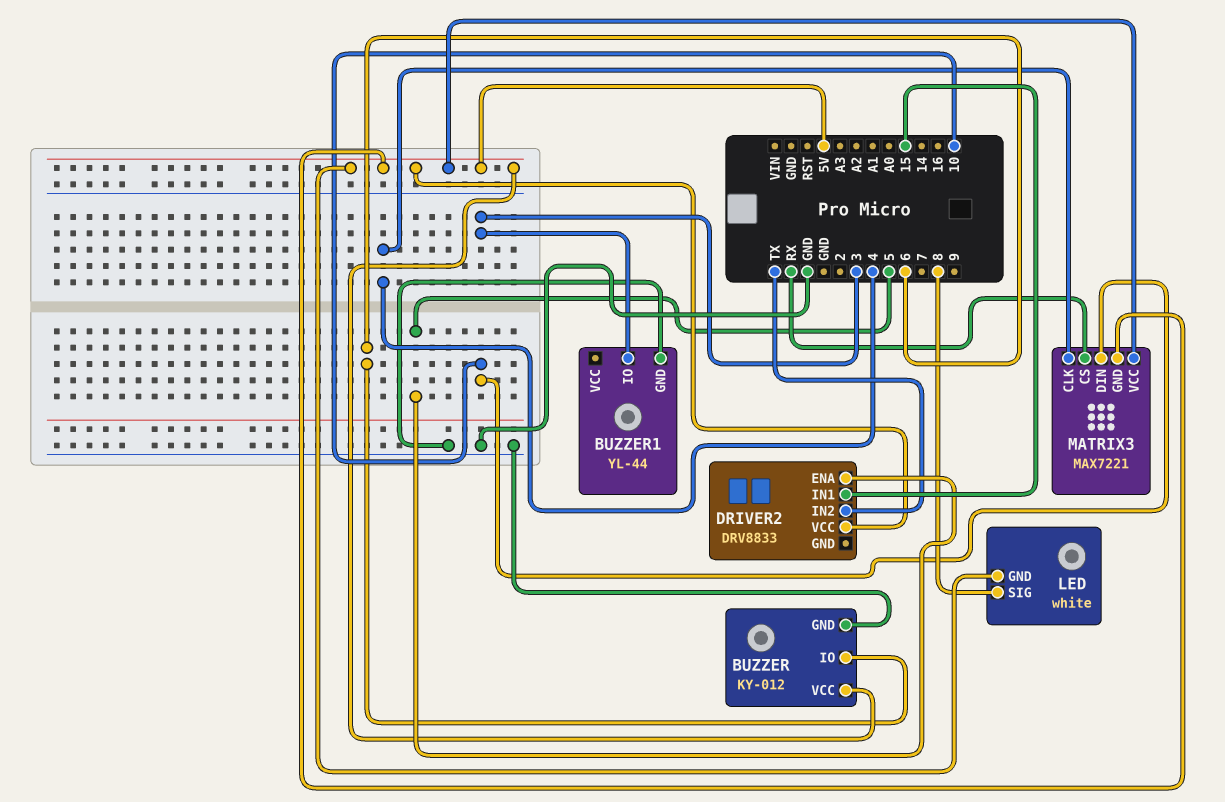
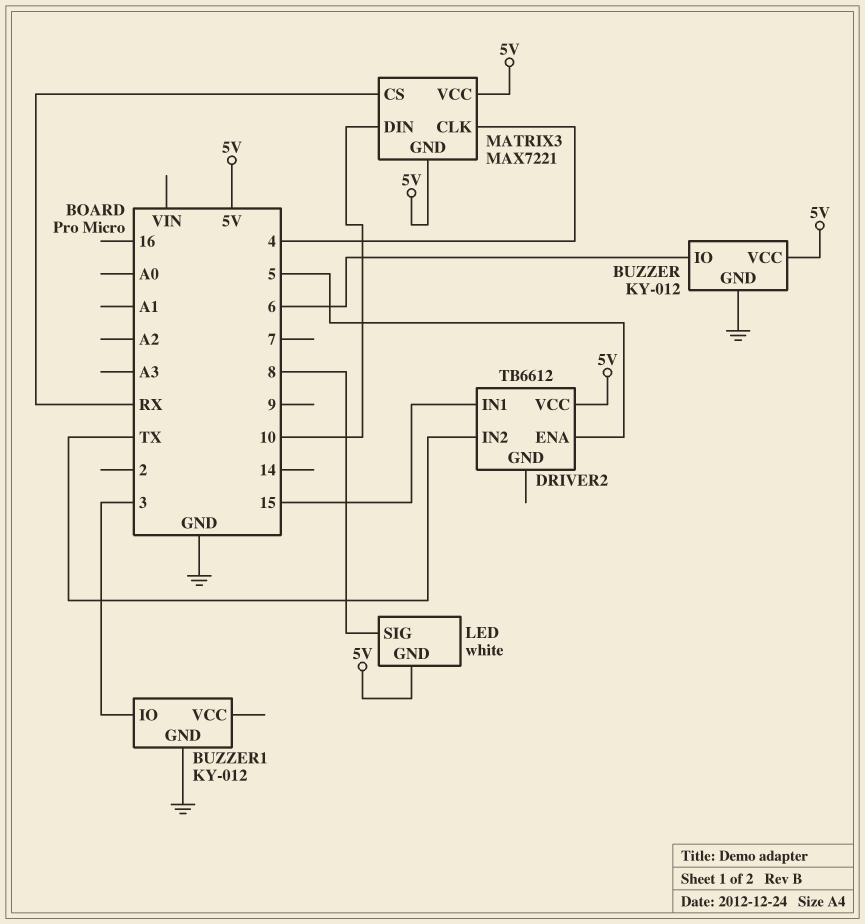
BUZZER1: YL-44 -> KY-012
DRIVER2: DRV8833 -> TB6612

